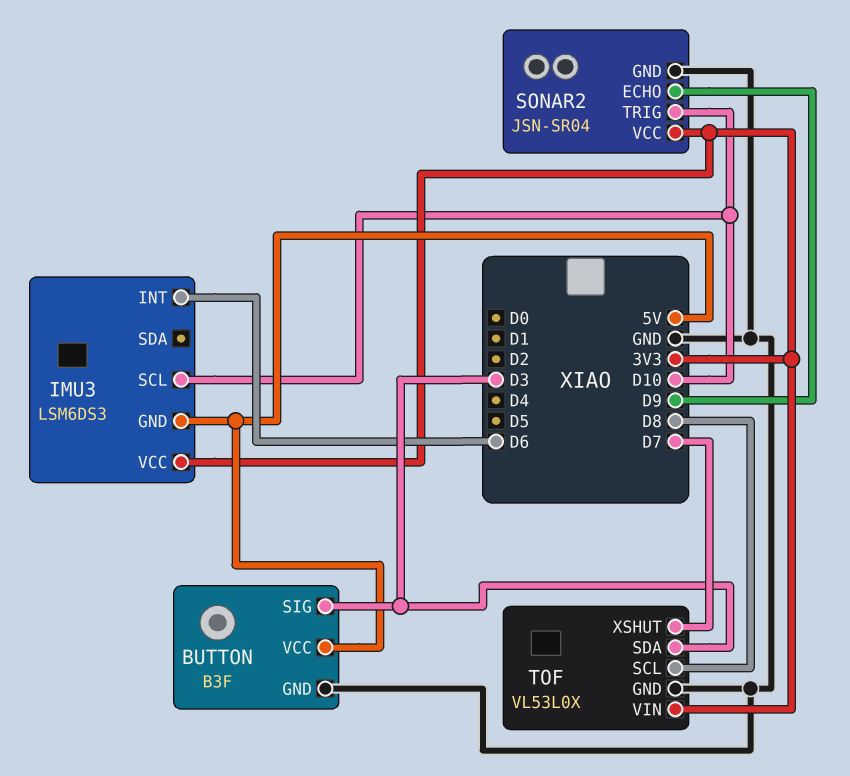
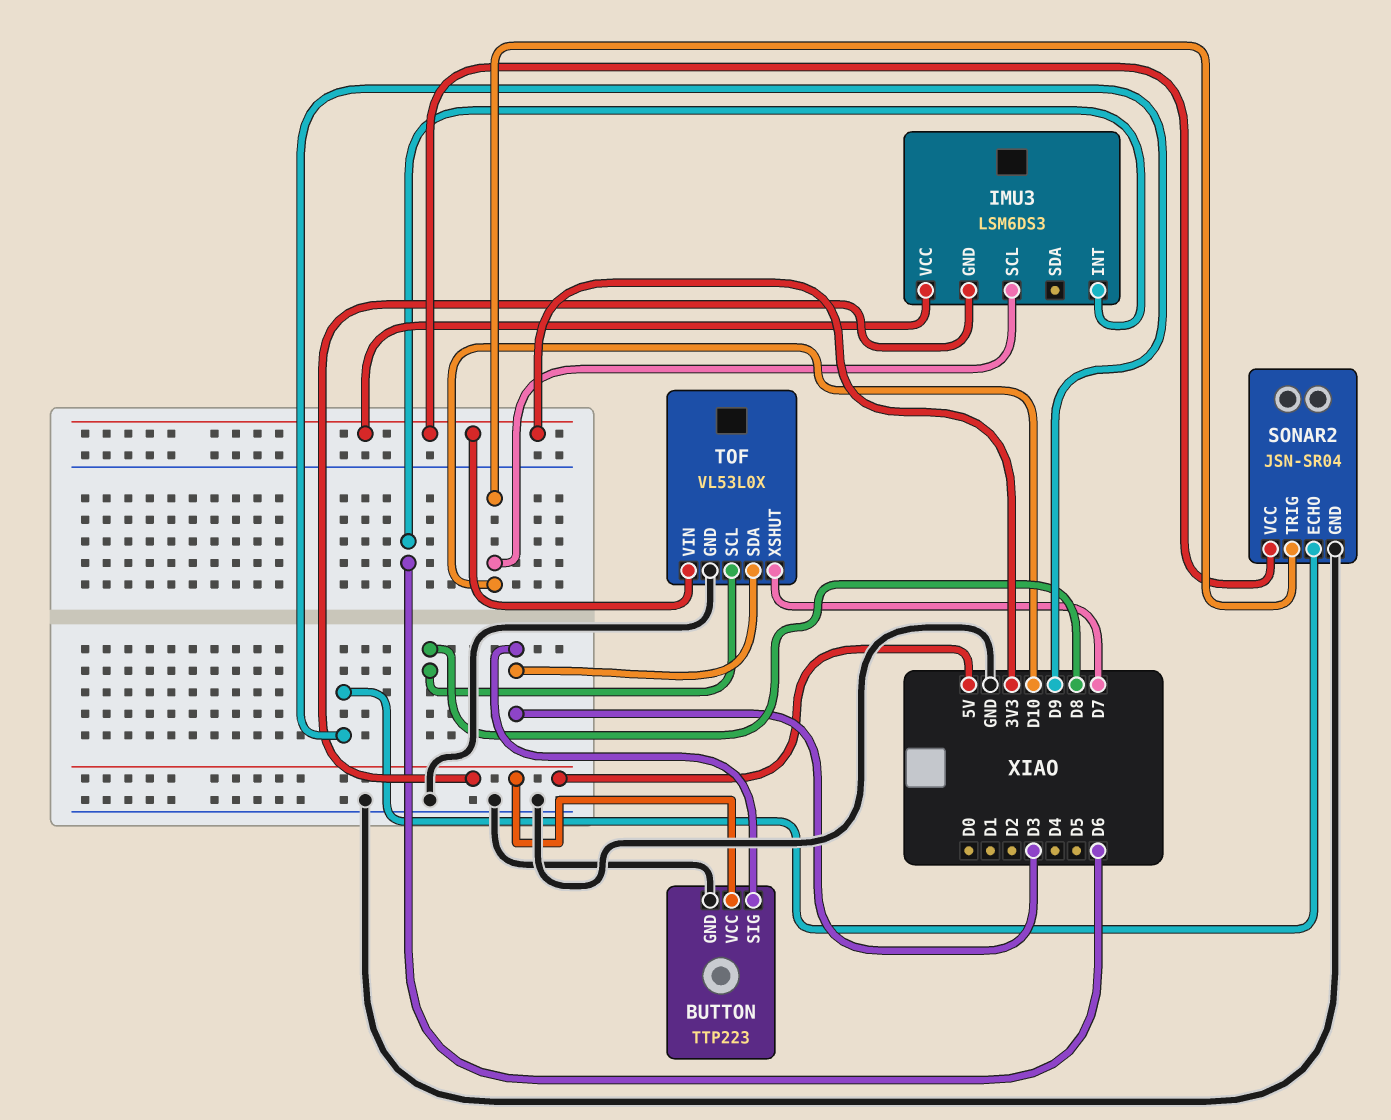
BUTTON: B3F -> TTP223

